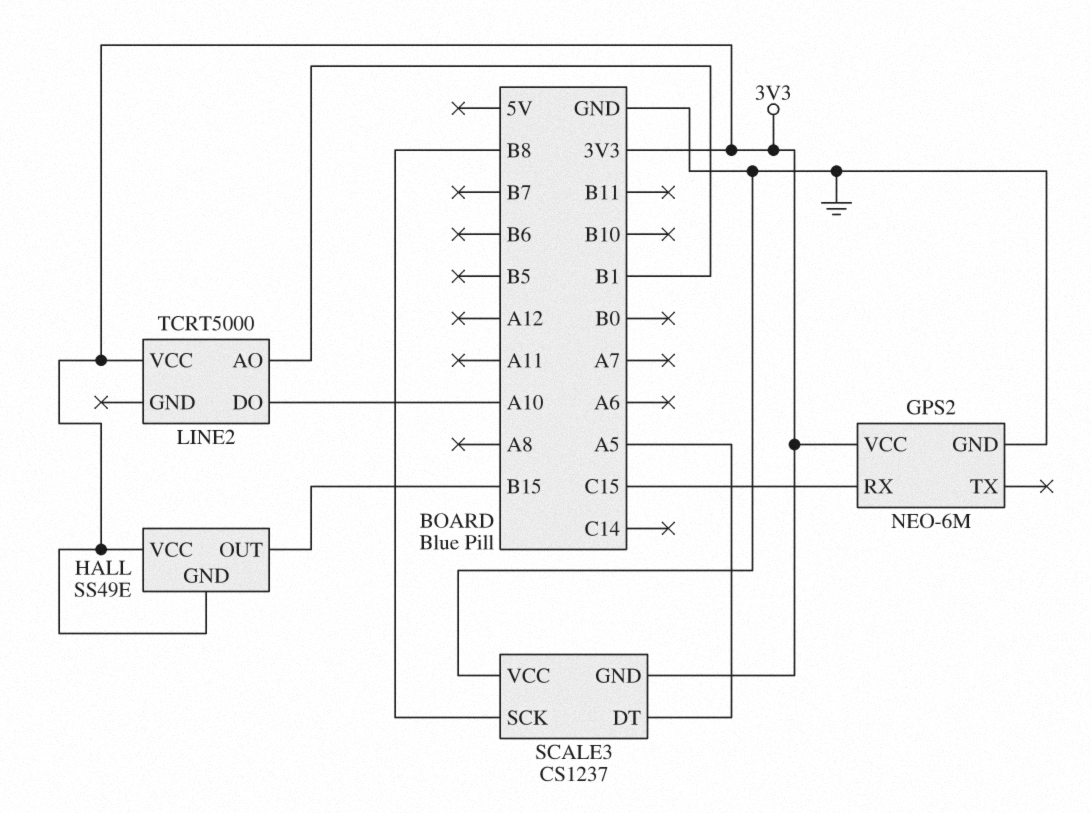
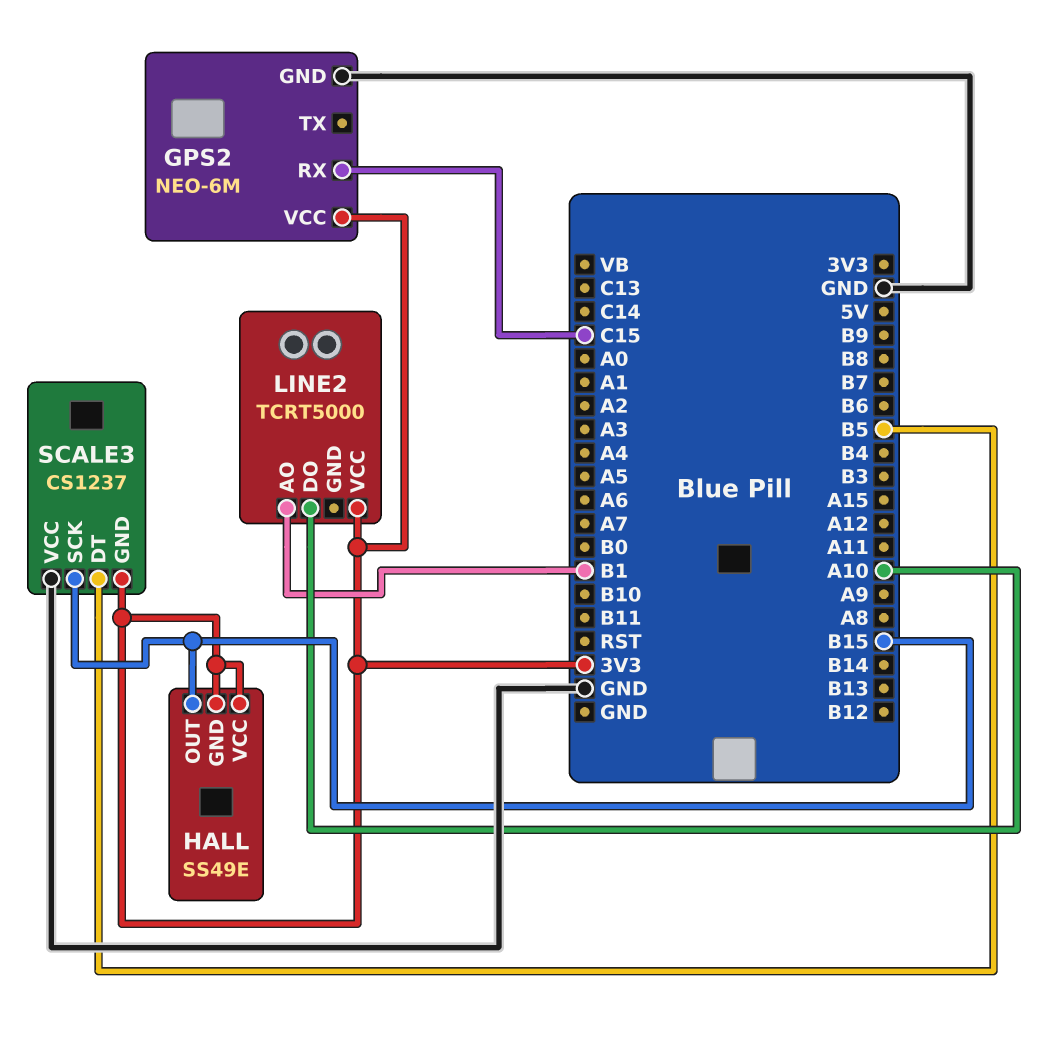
SCALE3 pin DT: A5 -> B5
SCALE3 pin SCK: B8 -> B15

